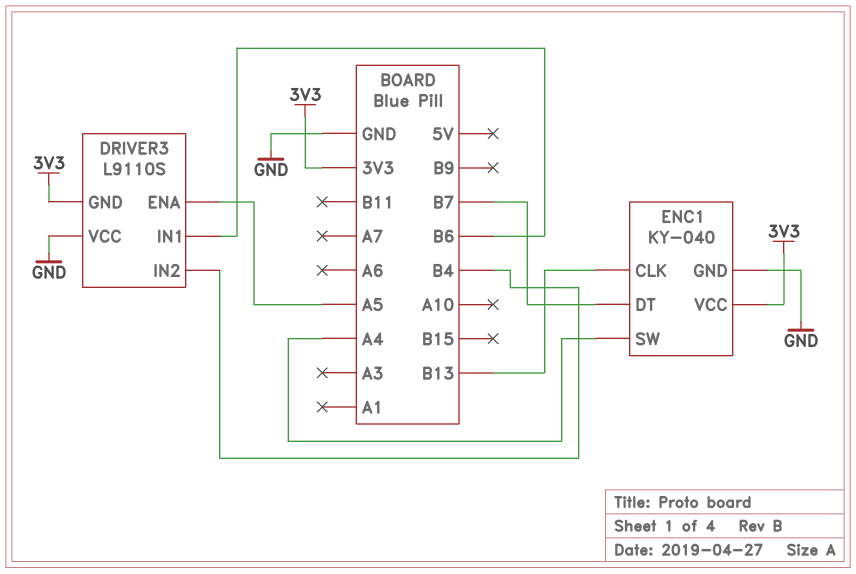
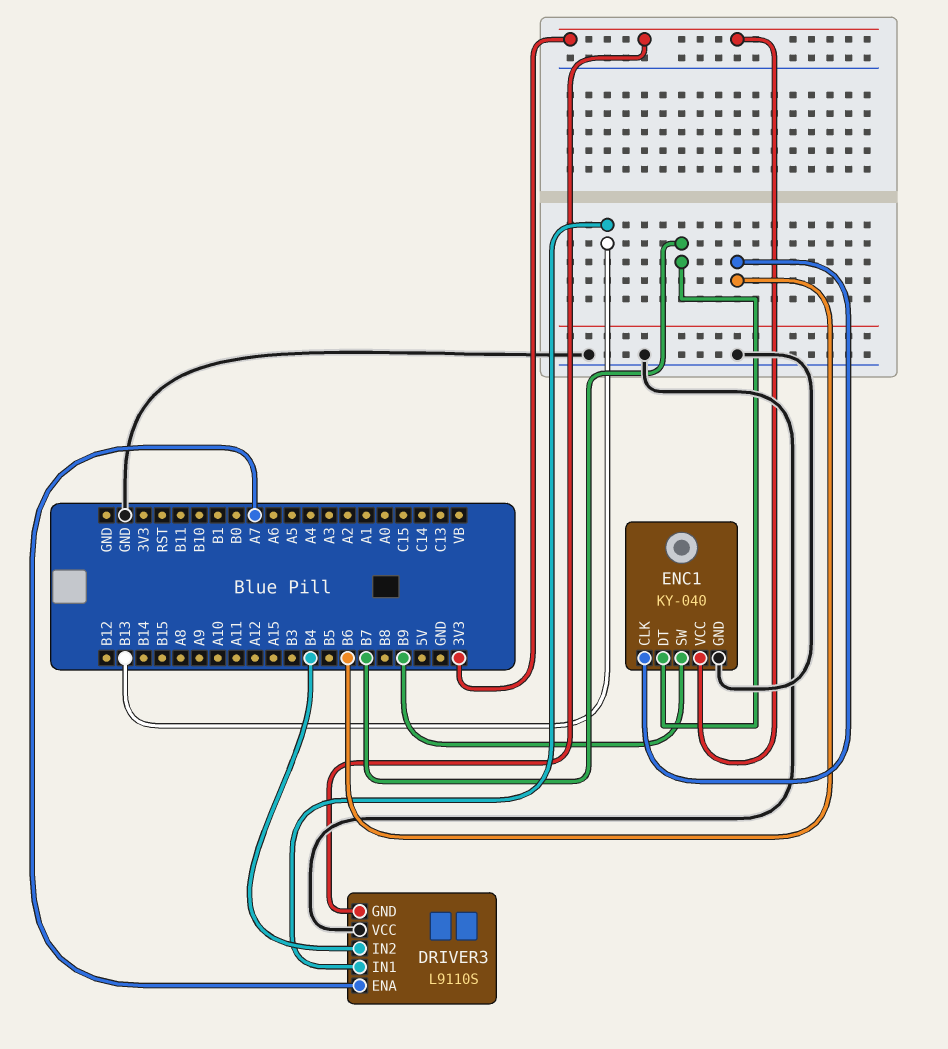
DRIVER3 pin ENA: A5 -> A7
DRIVER3 pin IN1: B6 -> B13
ENC1 pin CLK: B13 -> B6
ENC1 pin SW: A4 -> B9

